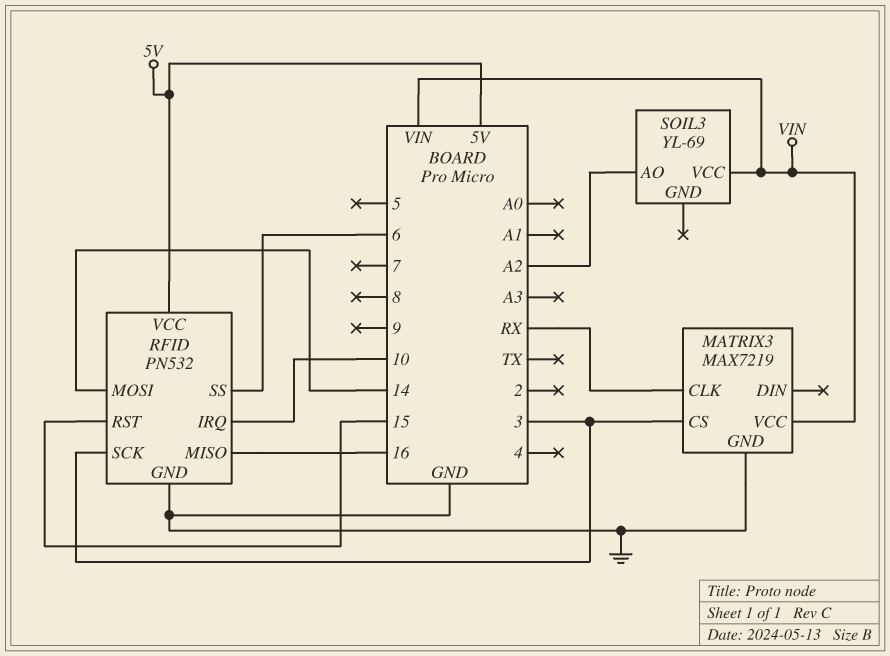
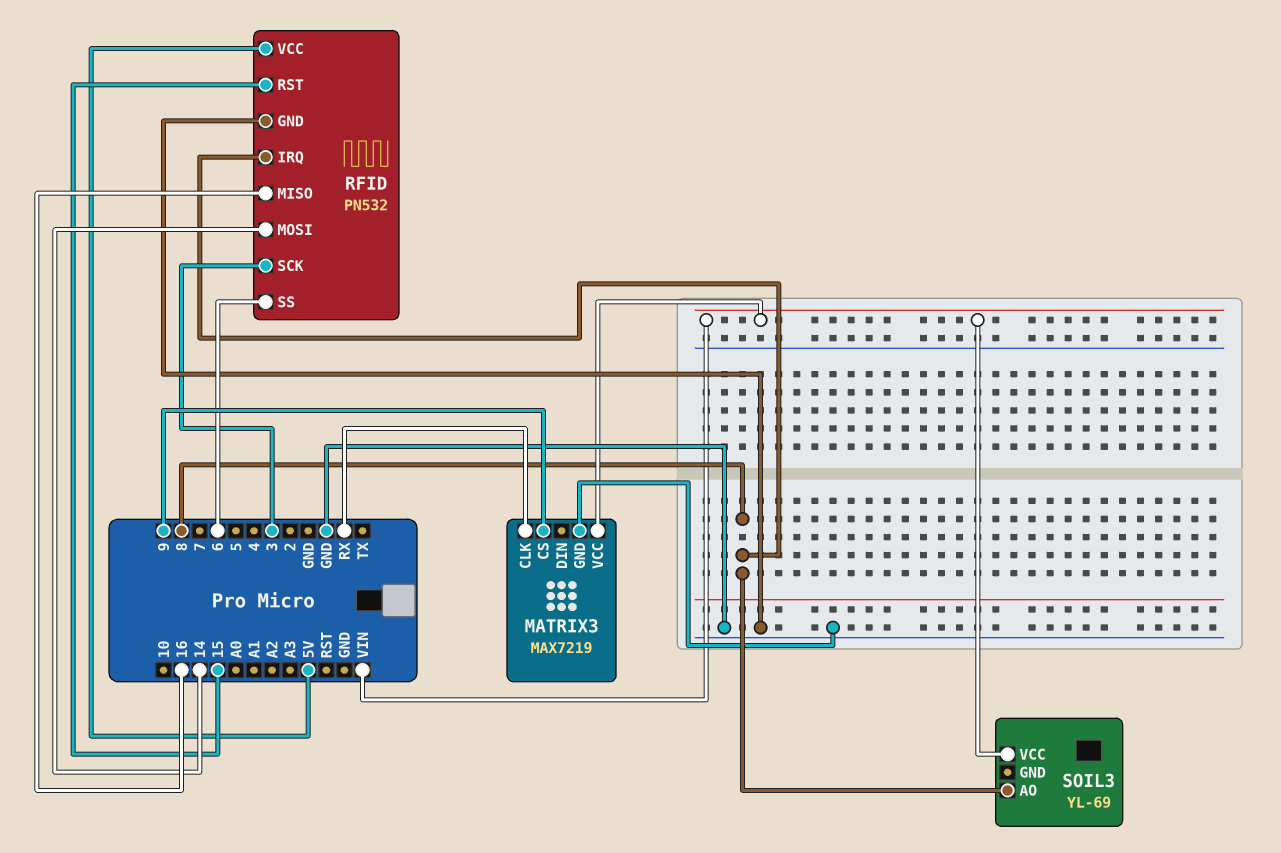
MATRIX3 pin CS: 3 -> 9
RFID pin IRQ: 10 -> 8
SOIL3 pin AO: A2 -> 8

